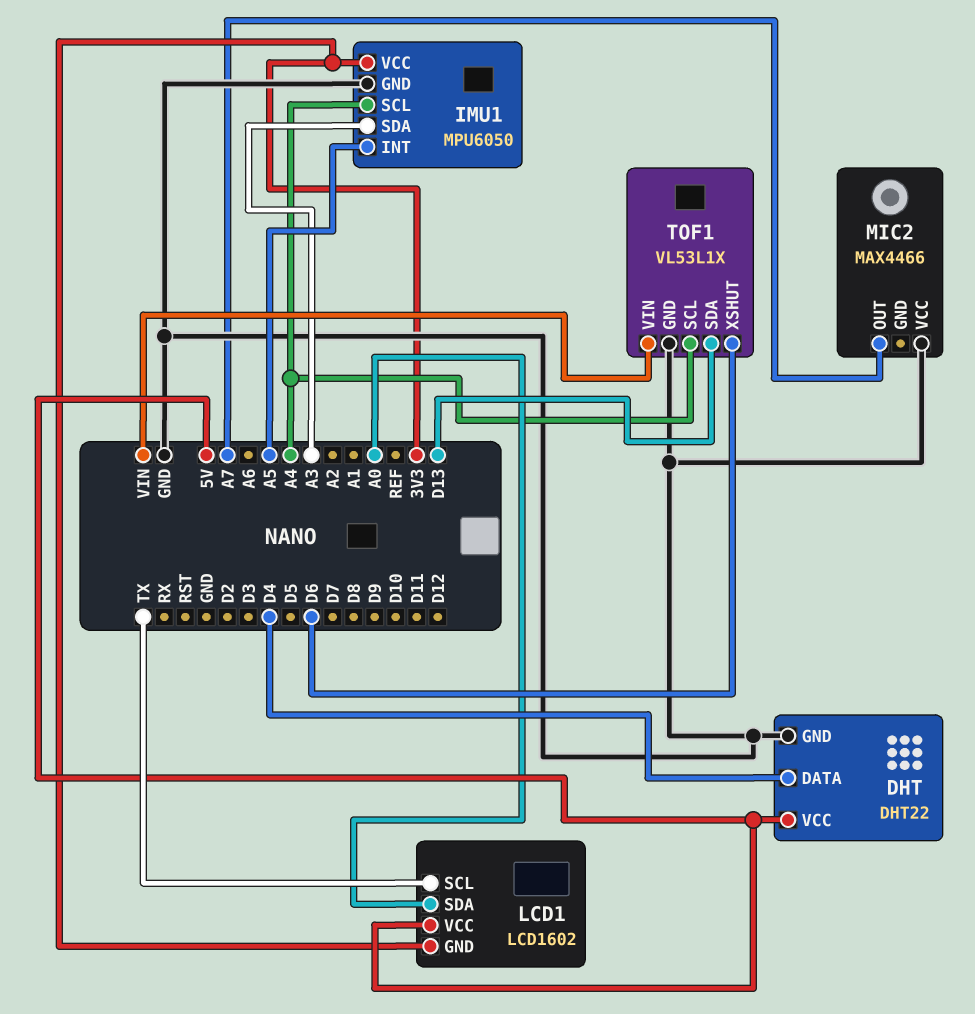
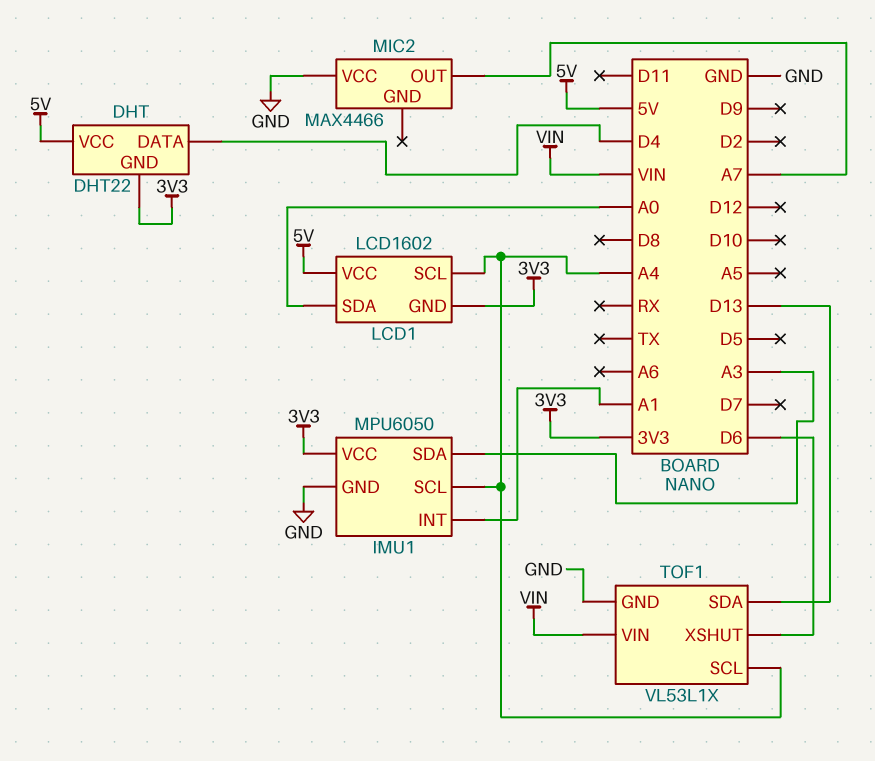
DHT pin GND: GND -> 3V3
IMU1 pin INT: A5 -> A1
LCD1 pin SCL: TX -> A4

